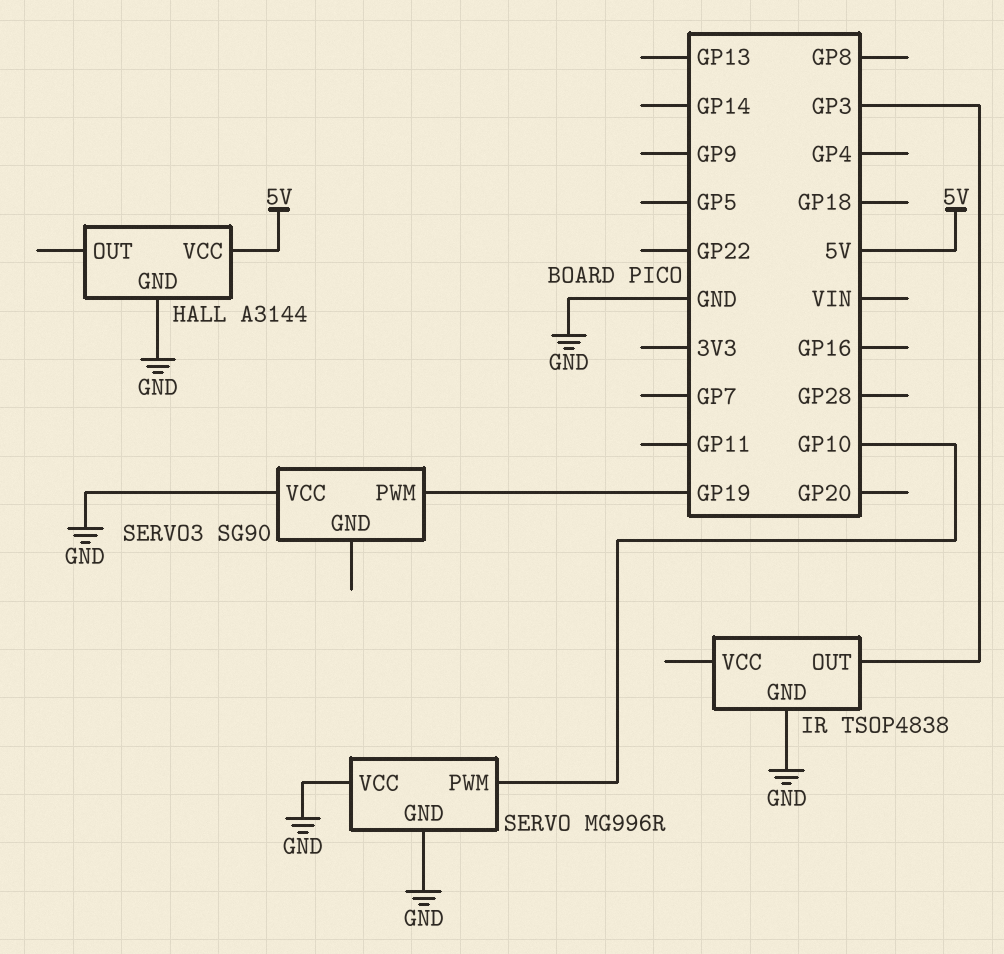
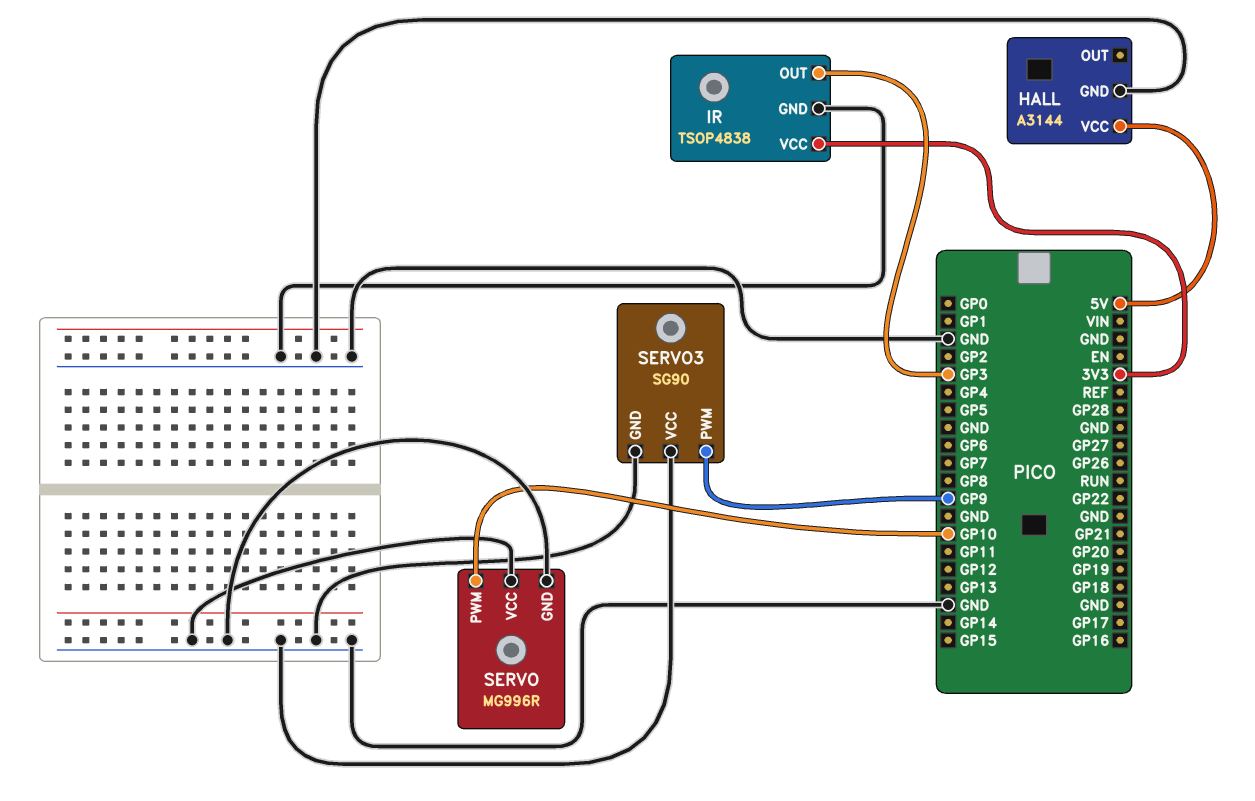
IR pin VCC: none -> 3V3
SERVO3 pin GND: none -> GND
SERVO3 pin PWM: GP19 -> GP9

